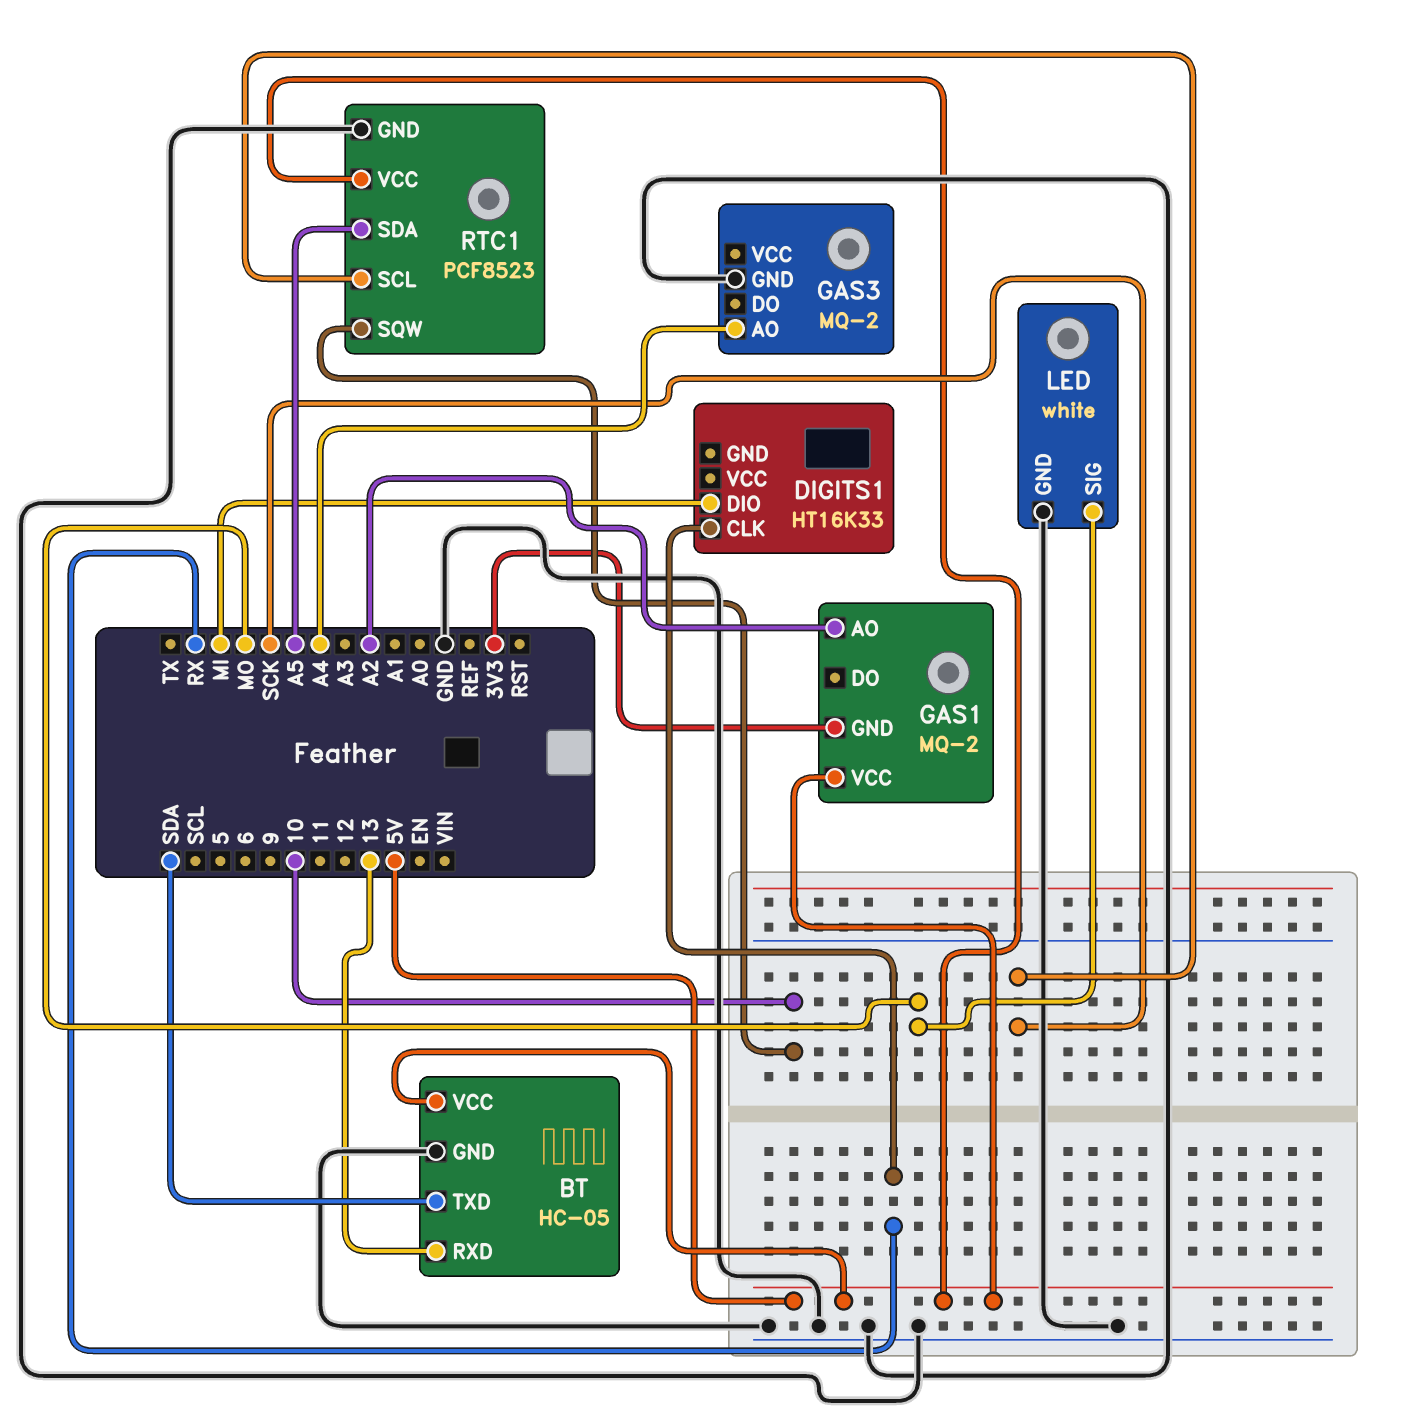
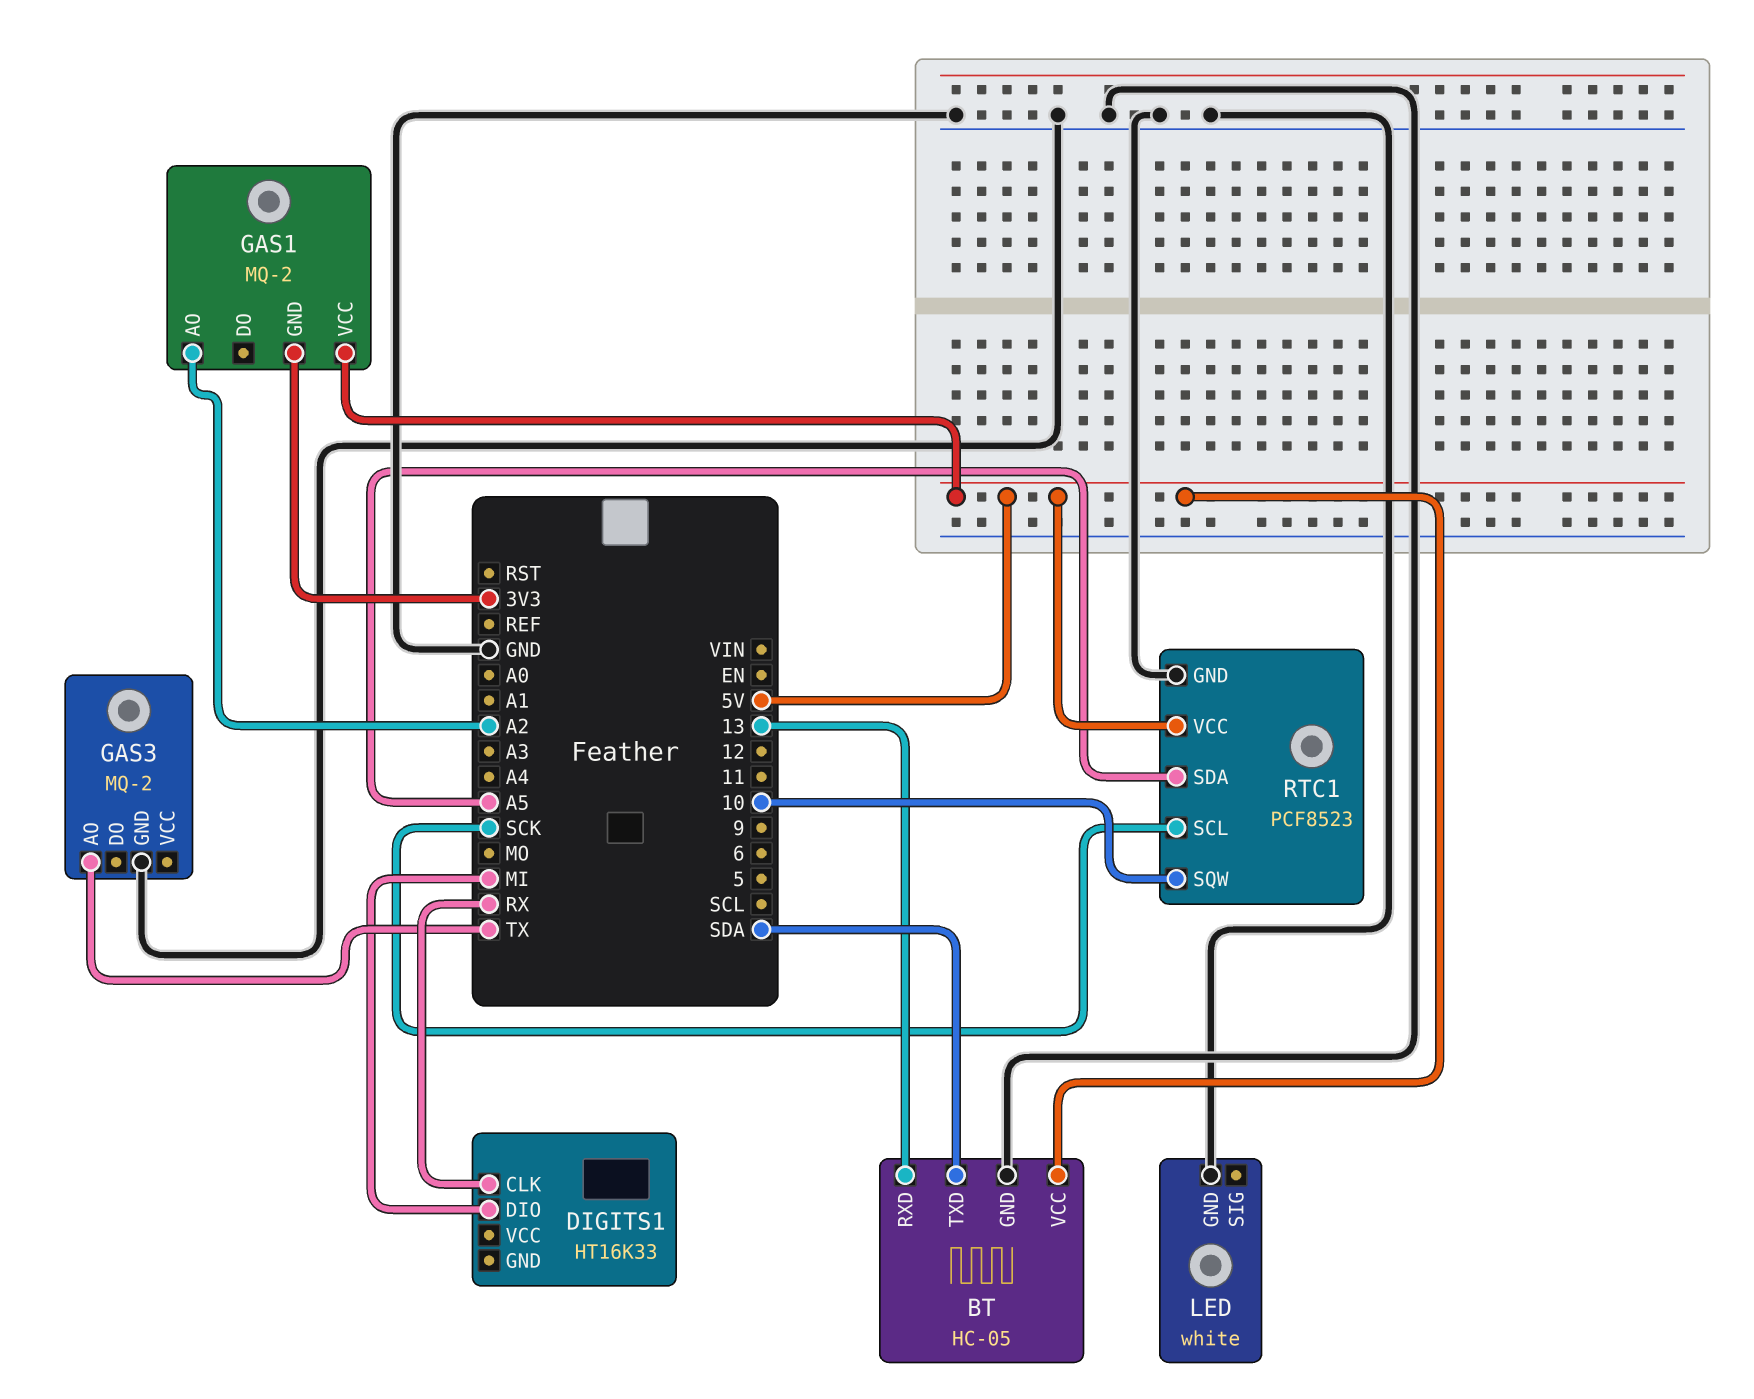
GAS3 pin AO: A4 -> TX
LED pin SIG: MO -> none

